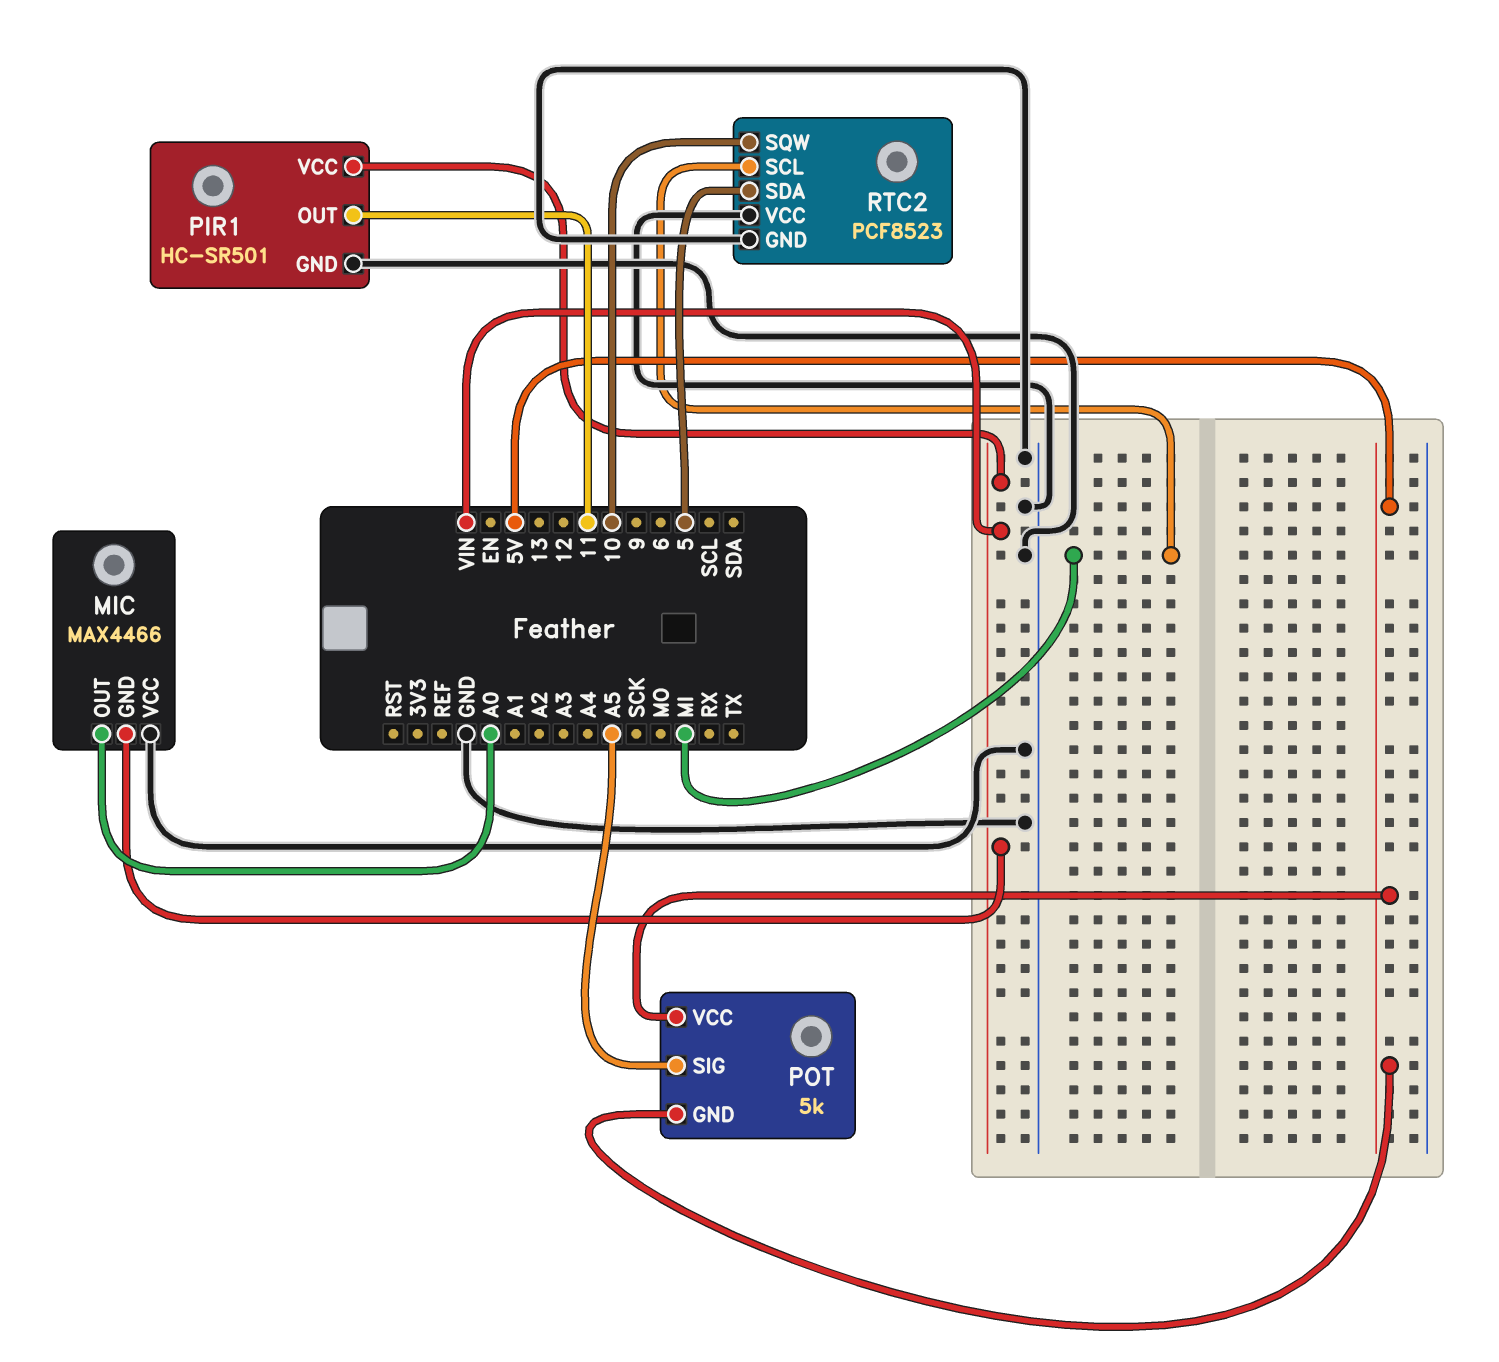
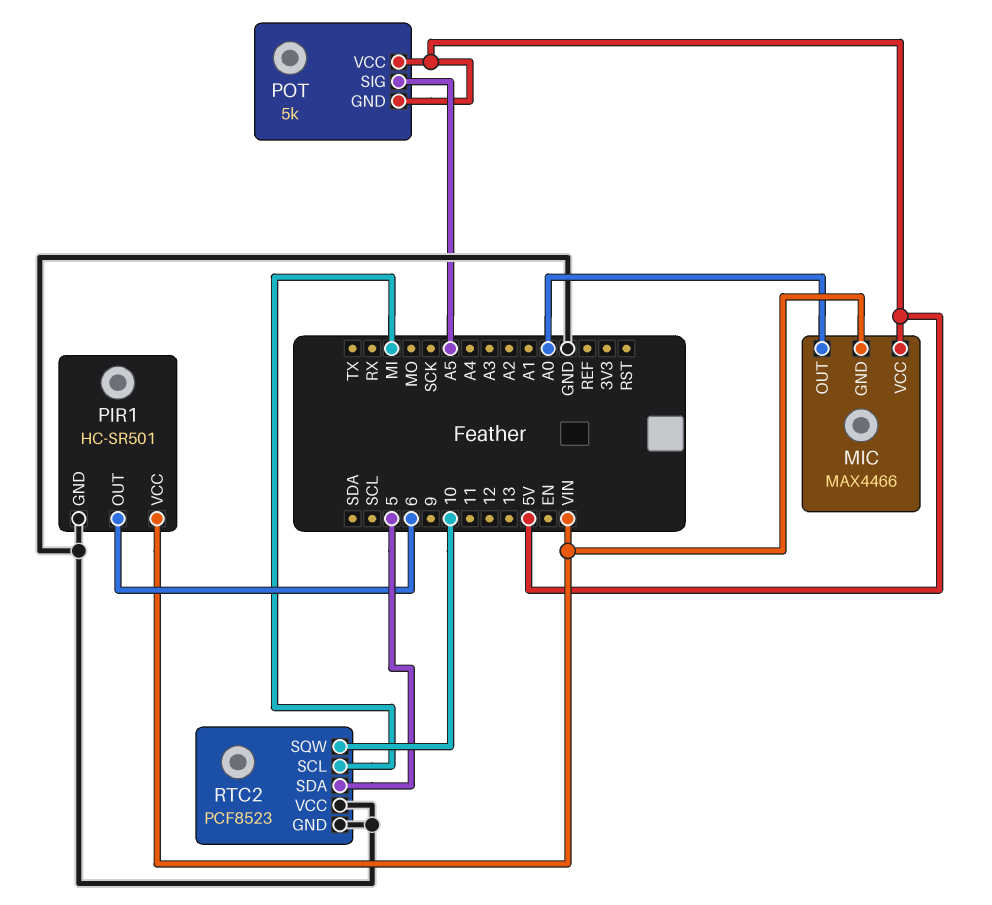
MIC pin VCC: GND -> 5V
PIR1 pin OUT: 11 -> 6

